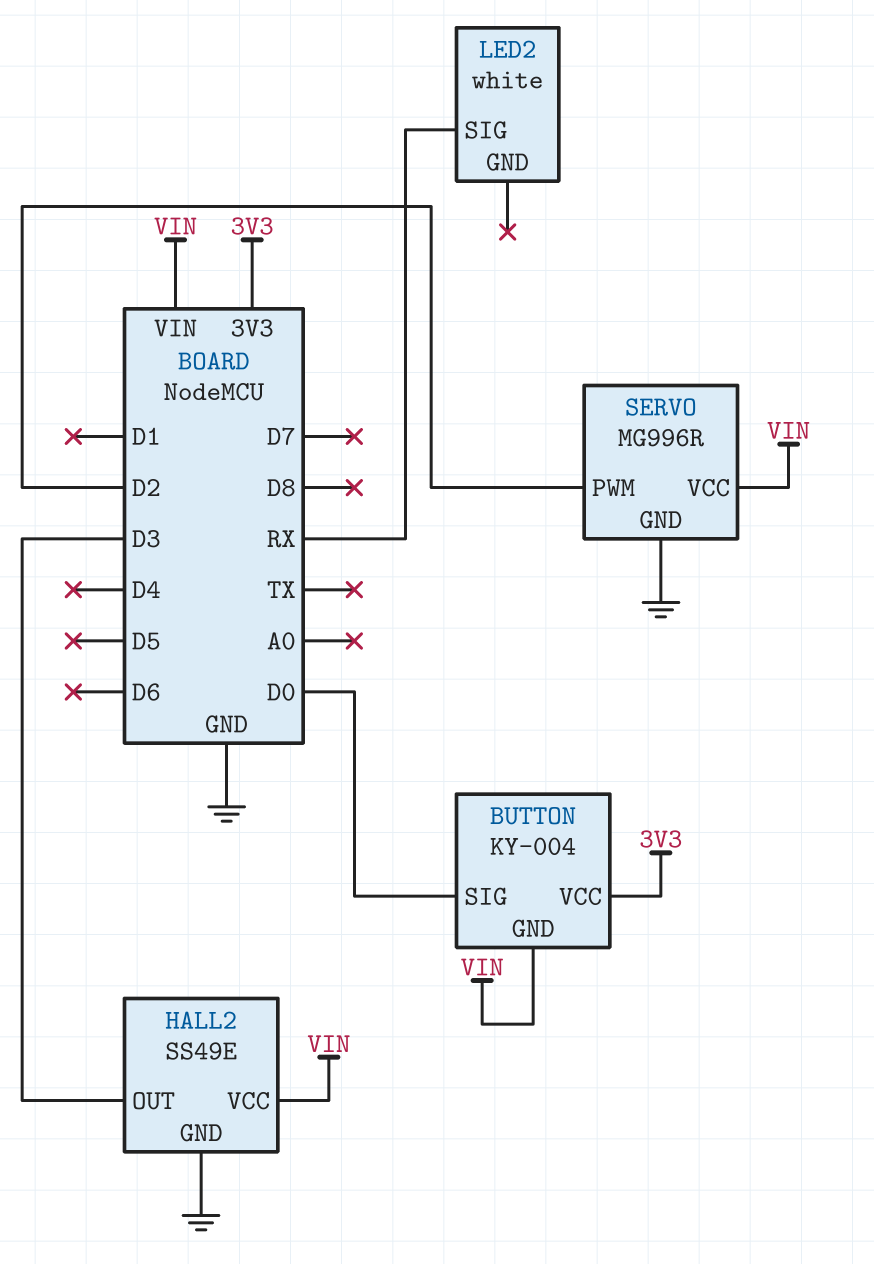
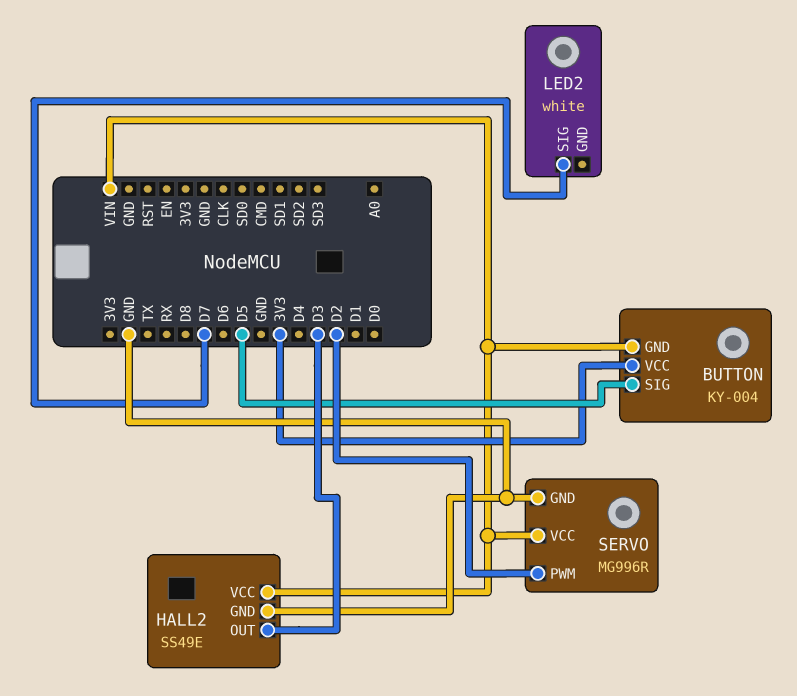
BUTTON pin SIG: D0 -> D5
LED2 pin SIG: RX -> D7

